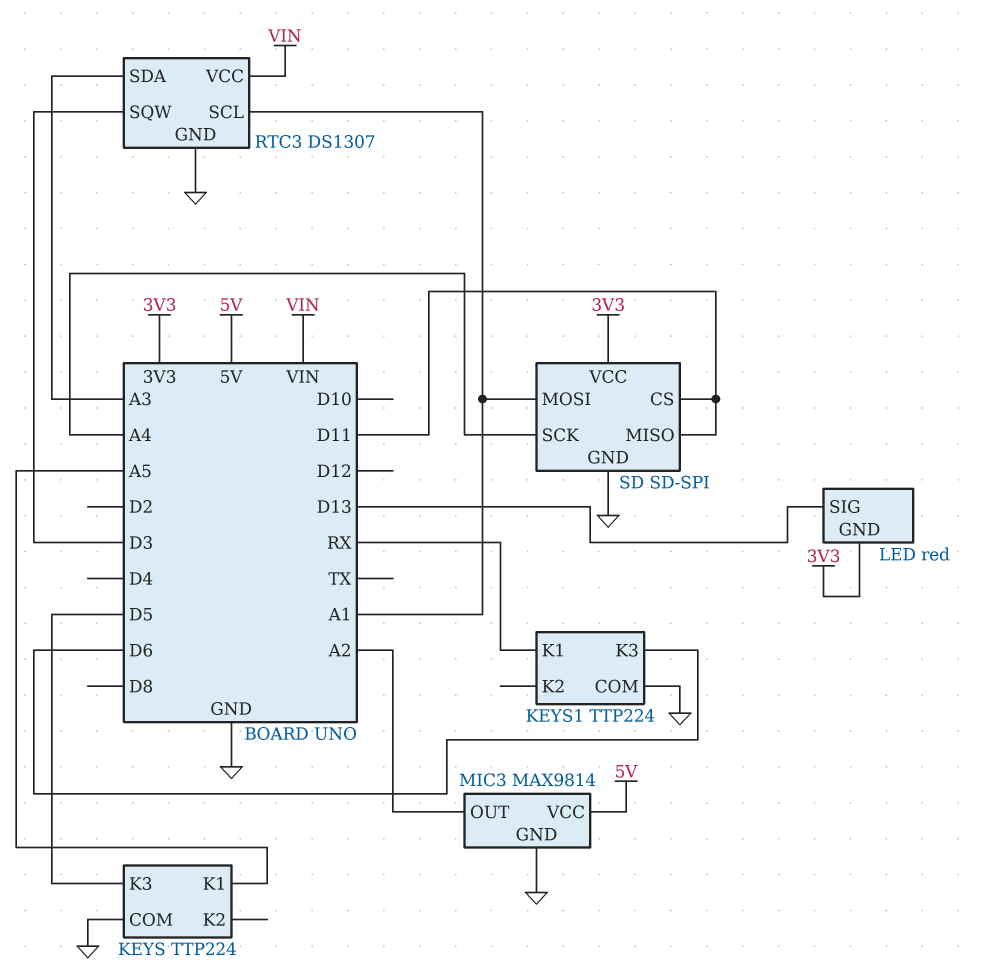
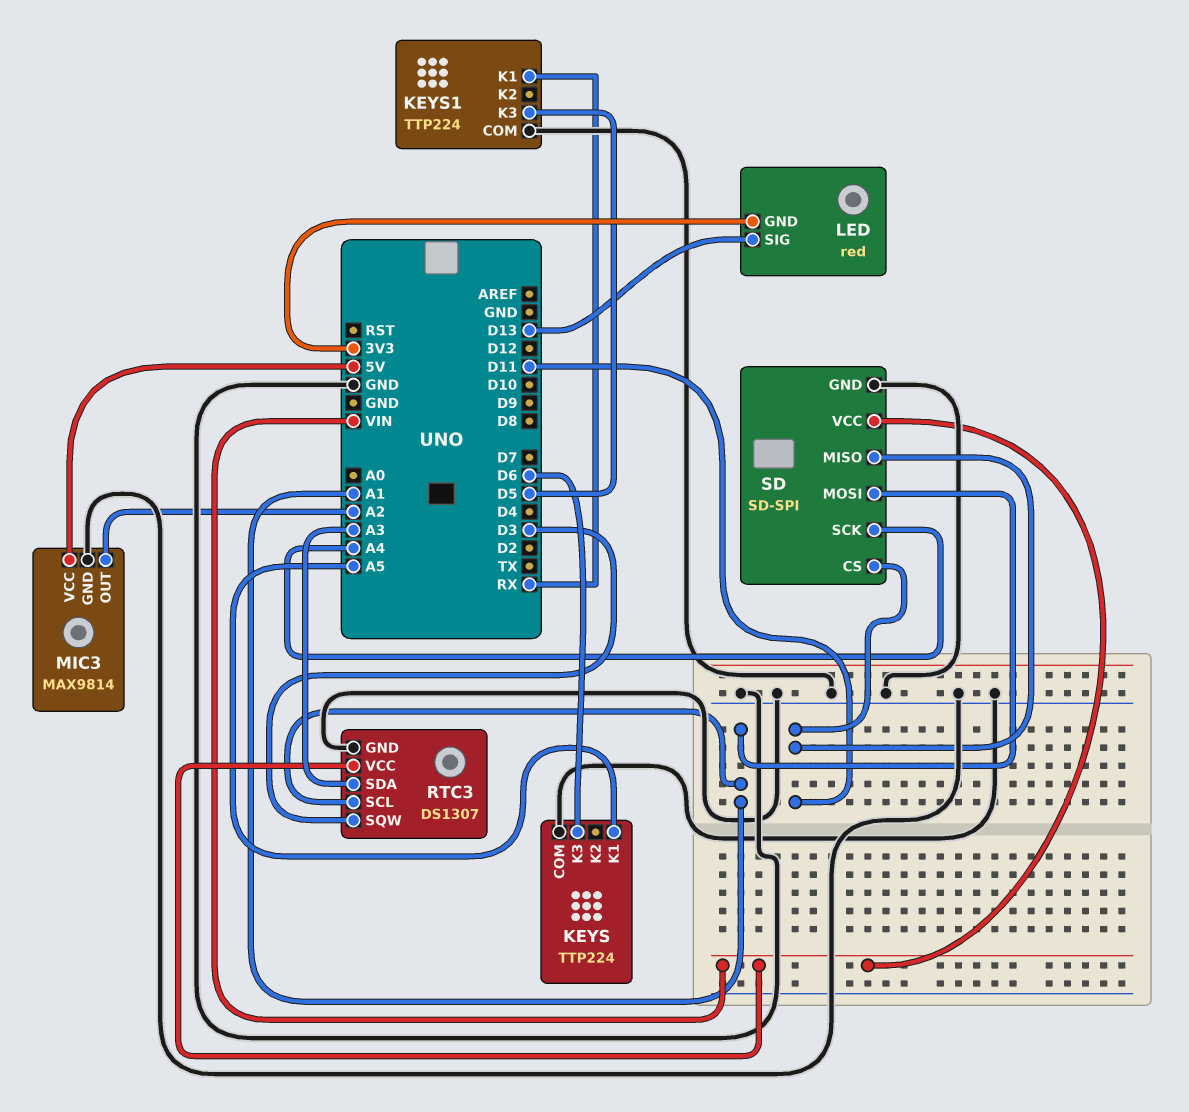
KEYS pin K3: D5 -> D6
KEYS1 pin K3: D6 -> D5
SD pin VCC: 3V3 -> VIN

